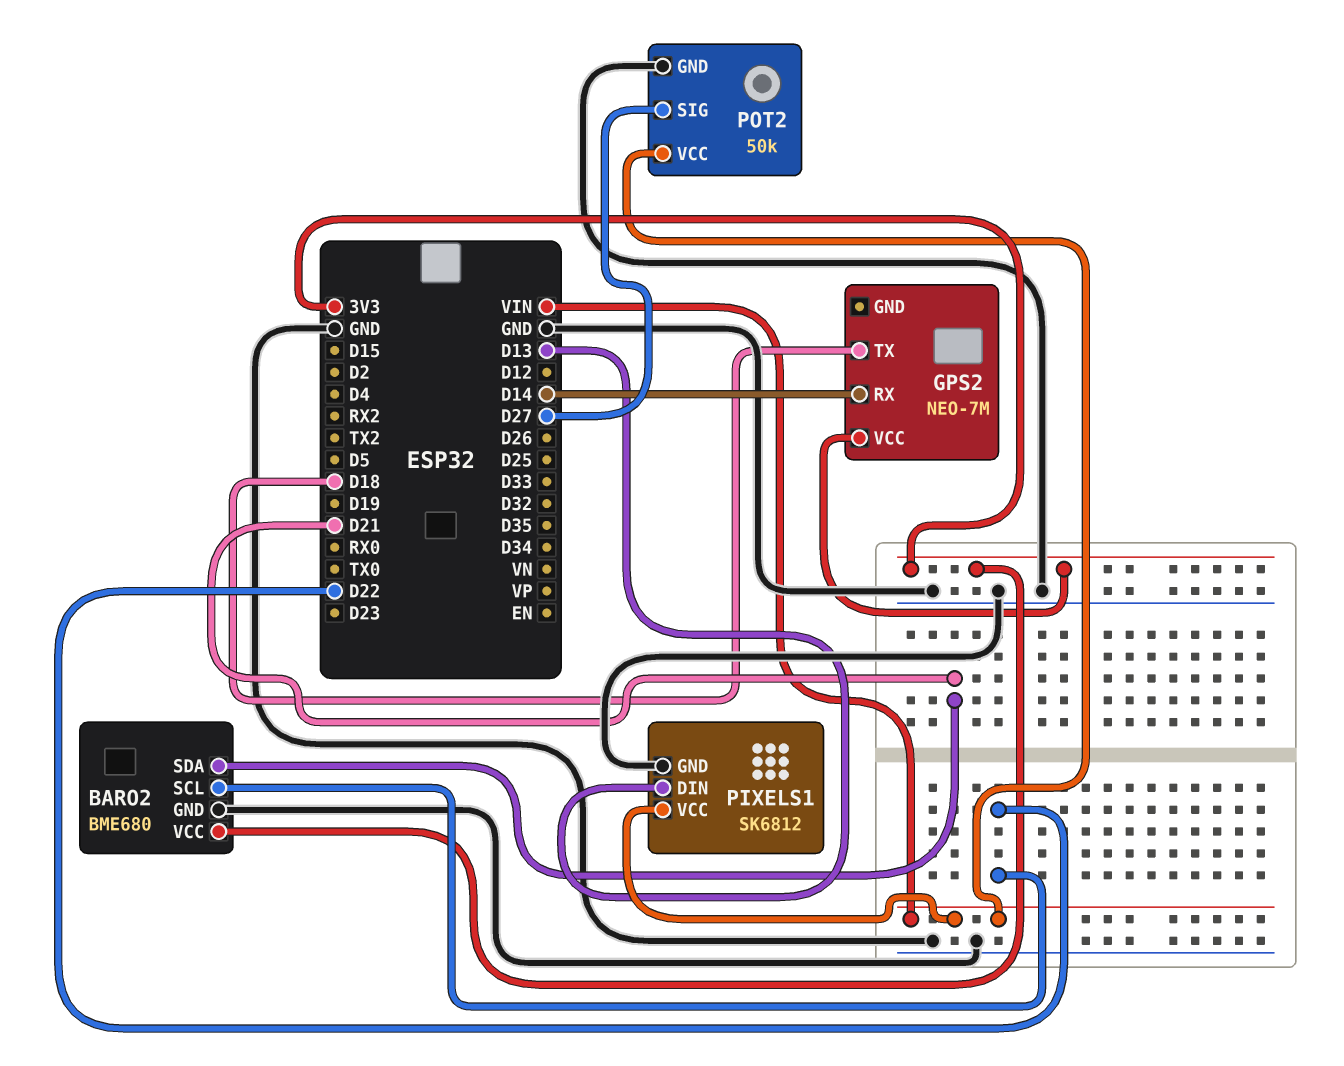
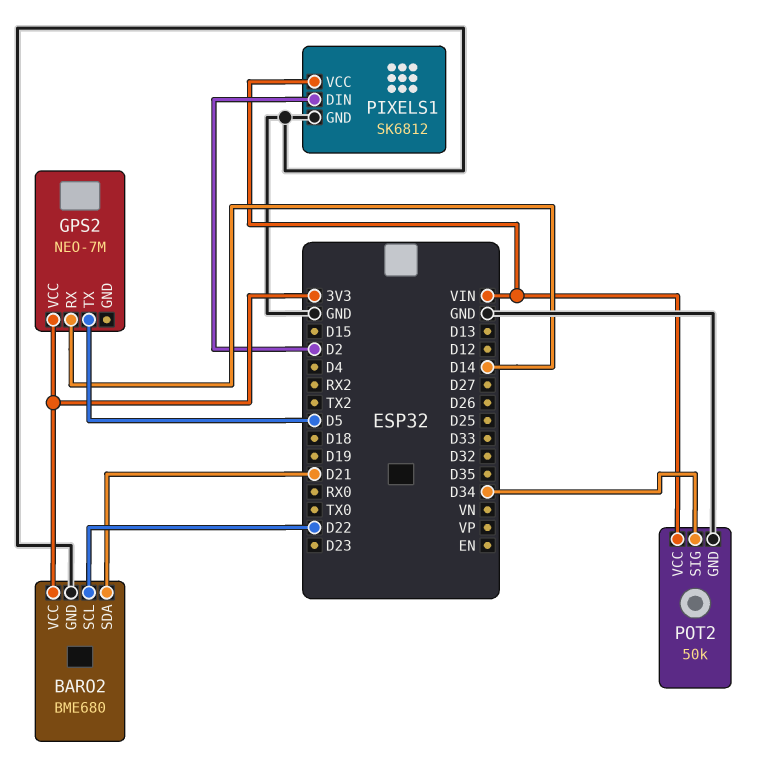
GPS2 pin TX: D18 -> D5
PIXELS1 pin DIN: D13 -> D2
POT2 pin SIG: D27 -> D34

